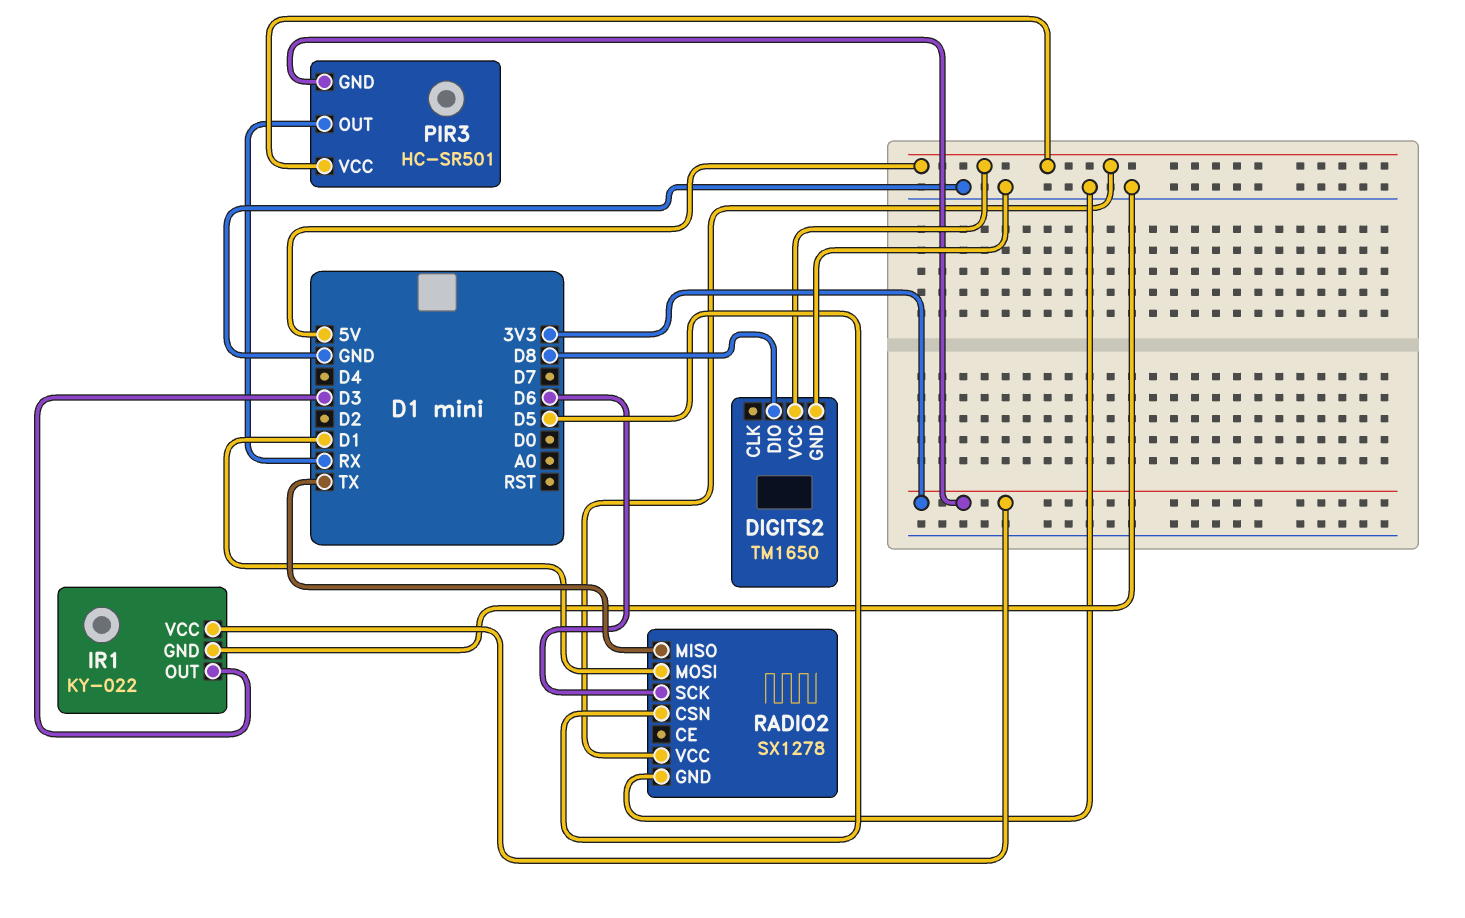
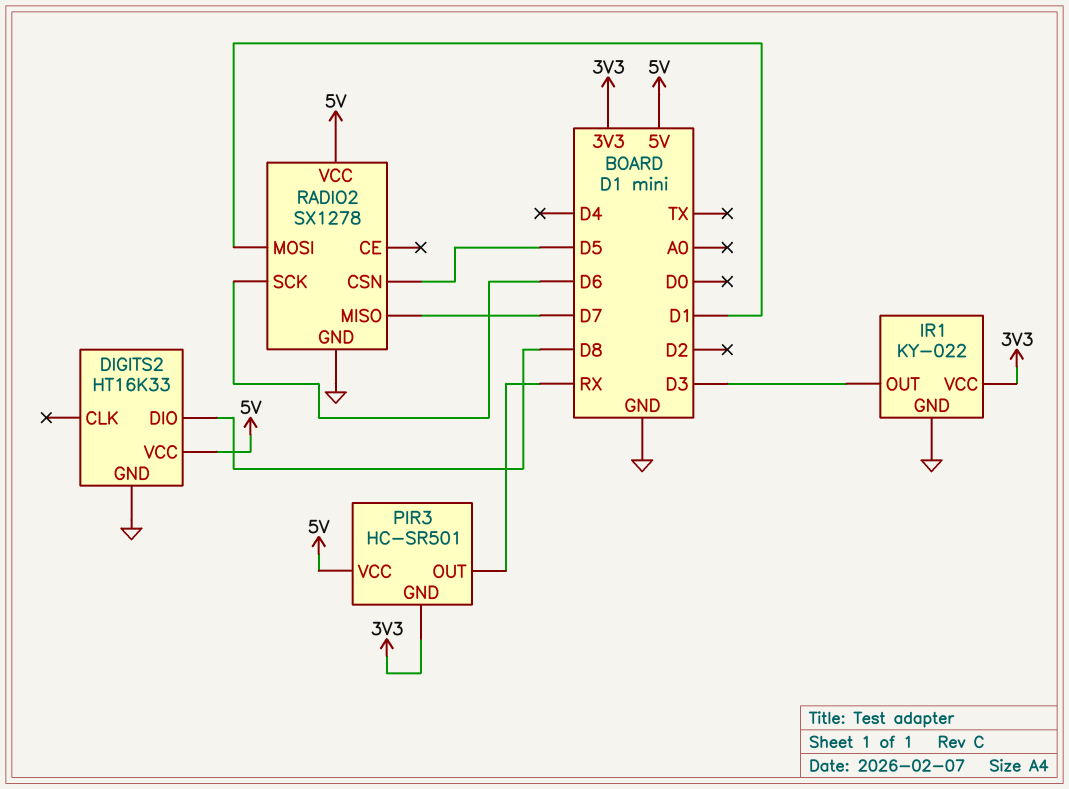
DIGITS2: TM1650 -> HT16K33
RADIO2 pin MISO: TX -> D7

